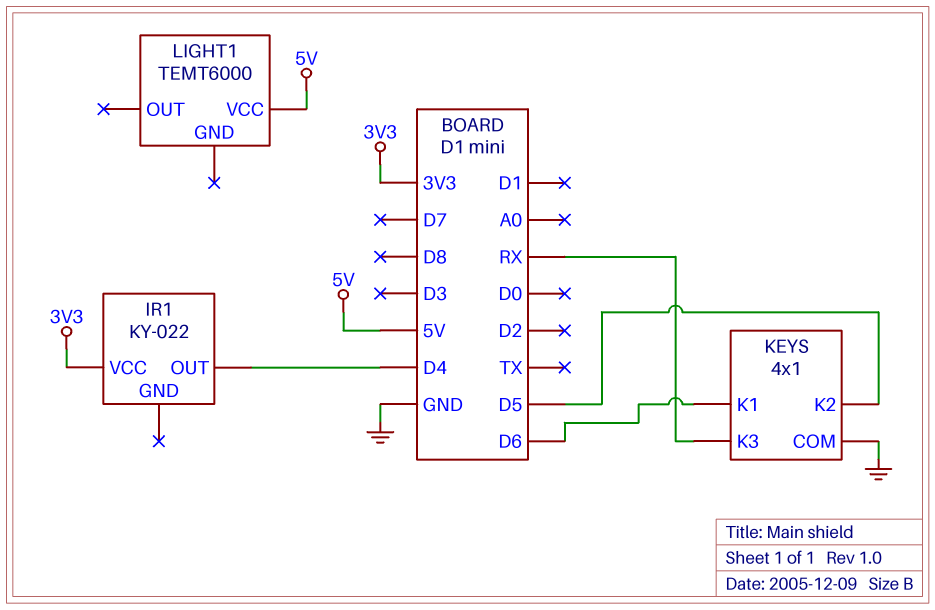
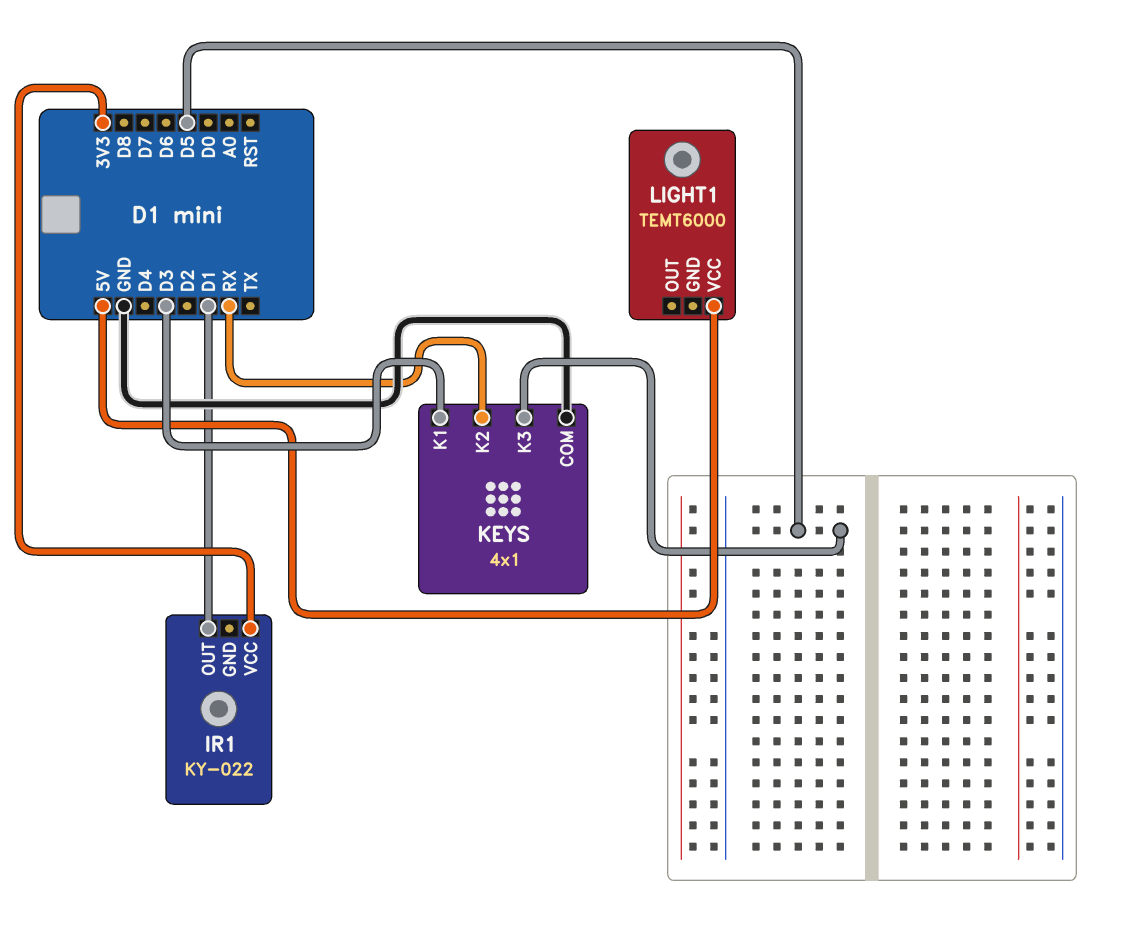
IR1 pin OUT: D4 -> D1
KEYS pin K1: D6 -> D3
KEYS pin K2: D5 -> RX
KEYS pin K3: RX -> D5

